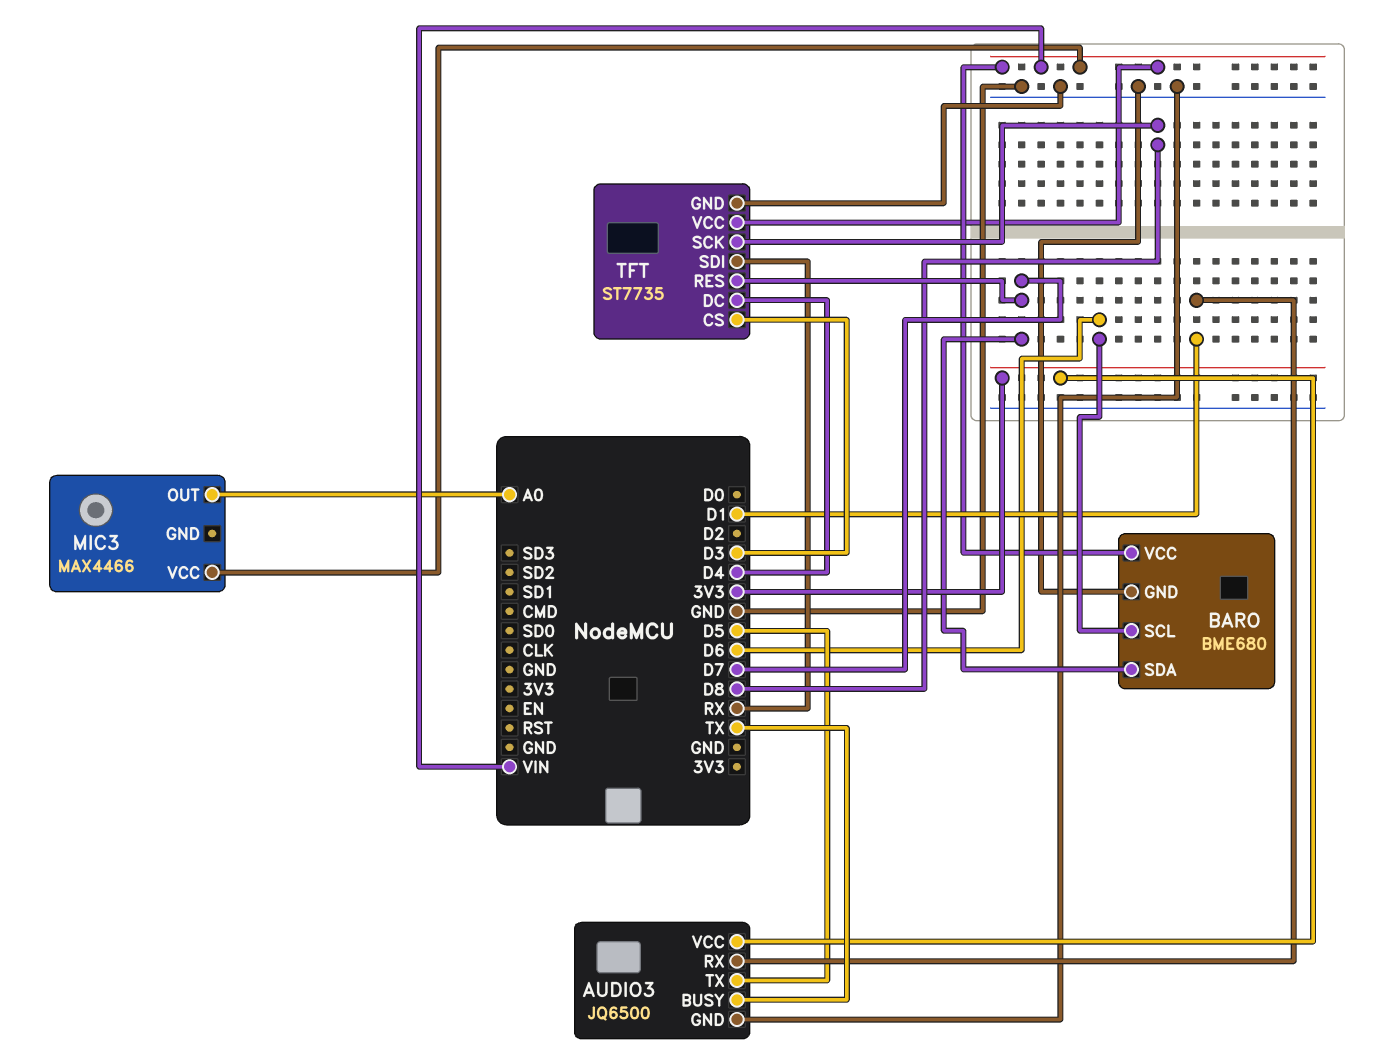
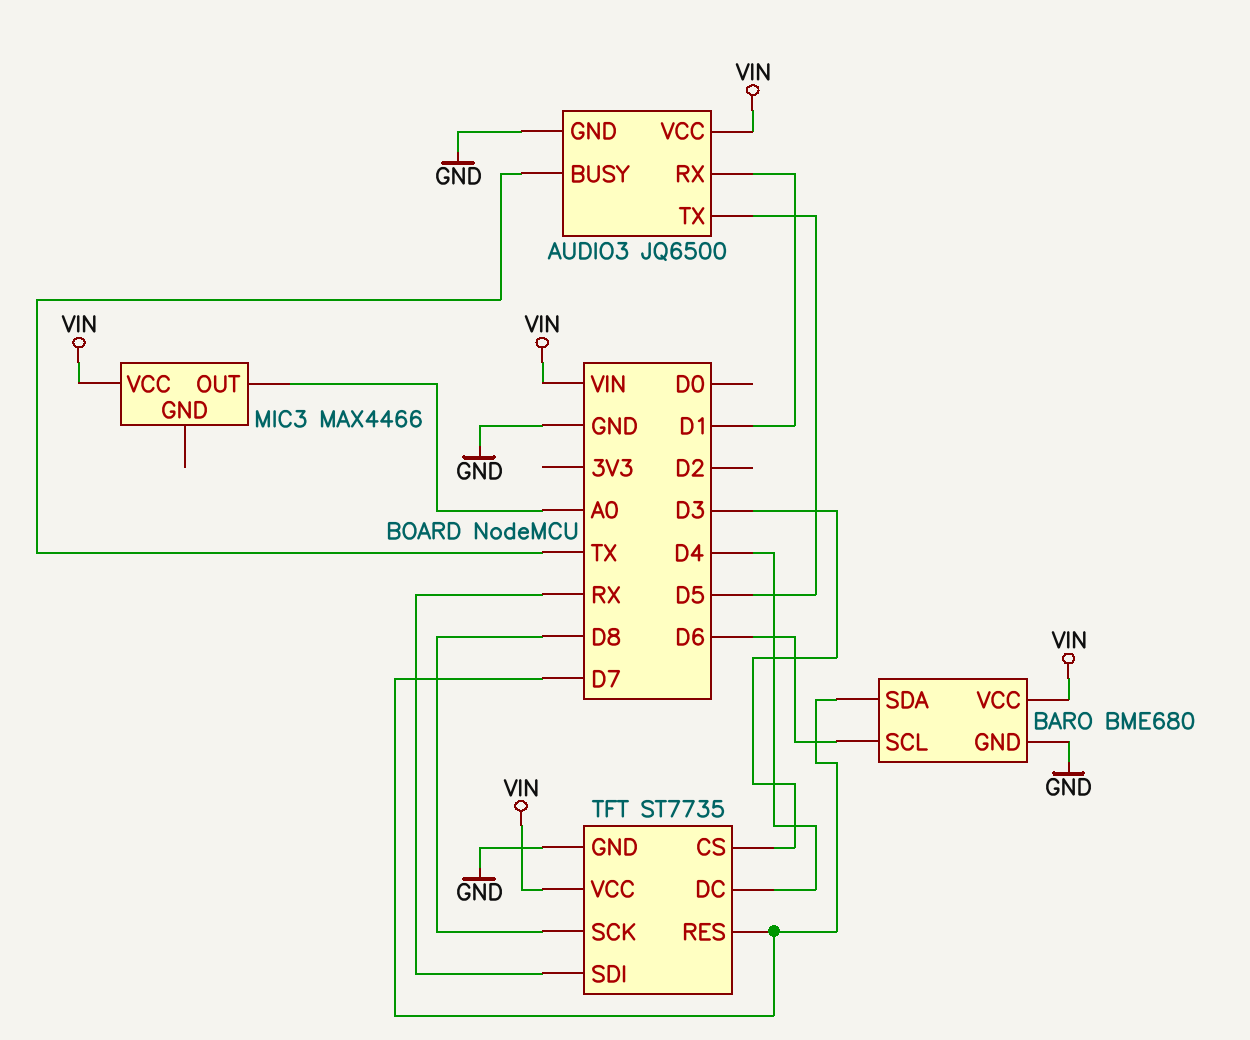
AUDIO3 pin VCC: 3V3 -> VIN

